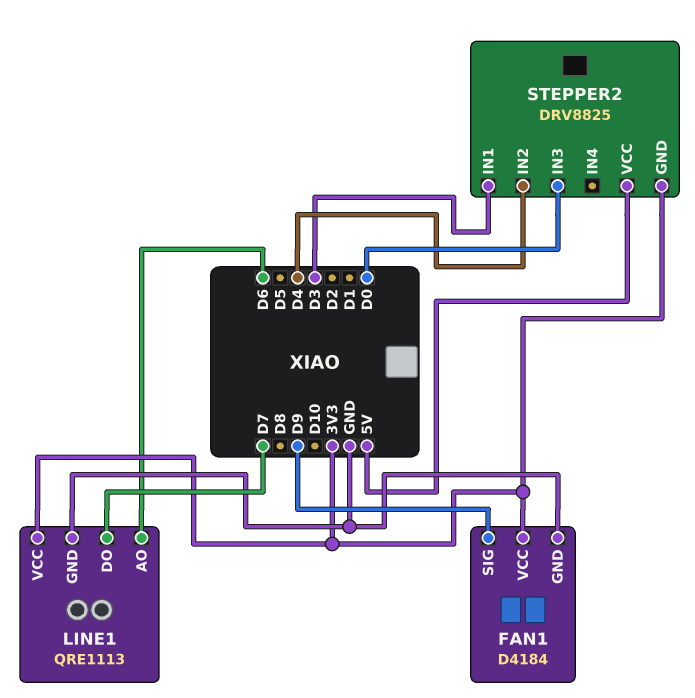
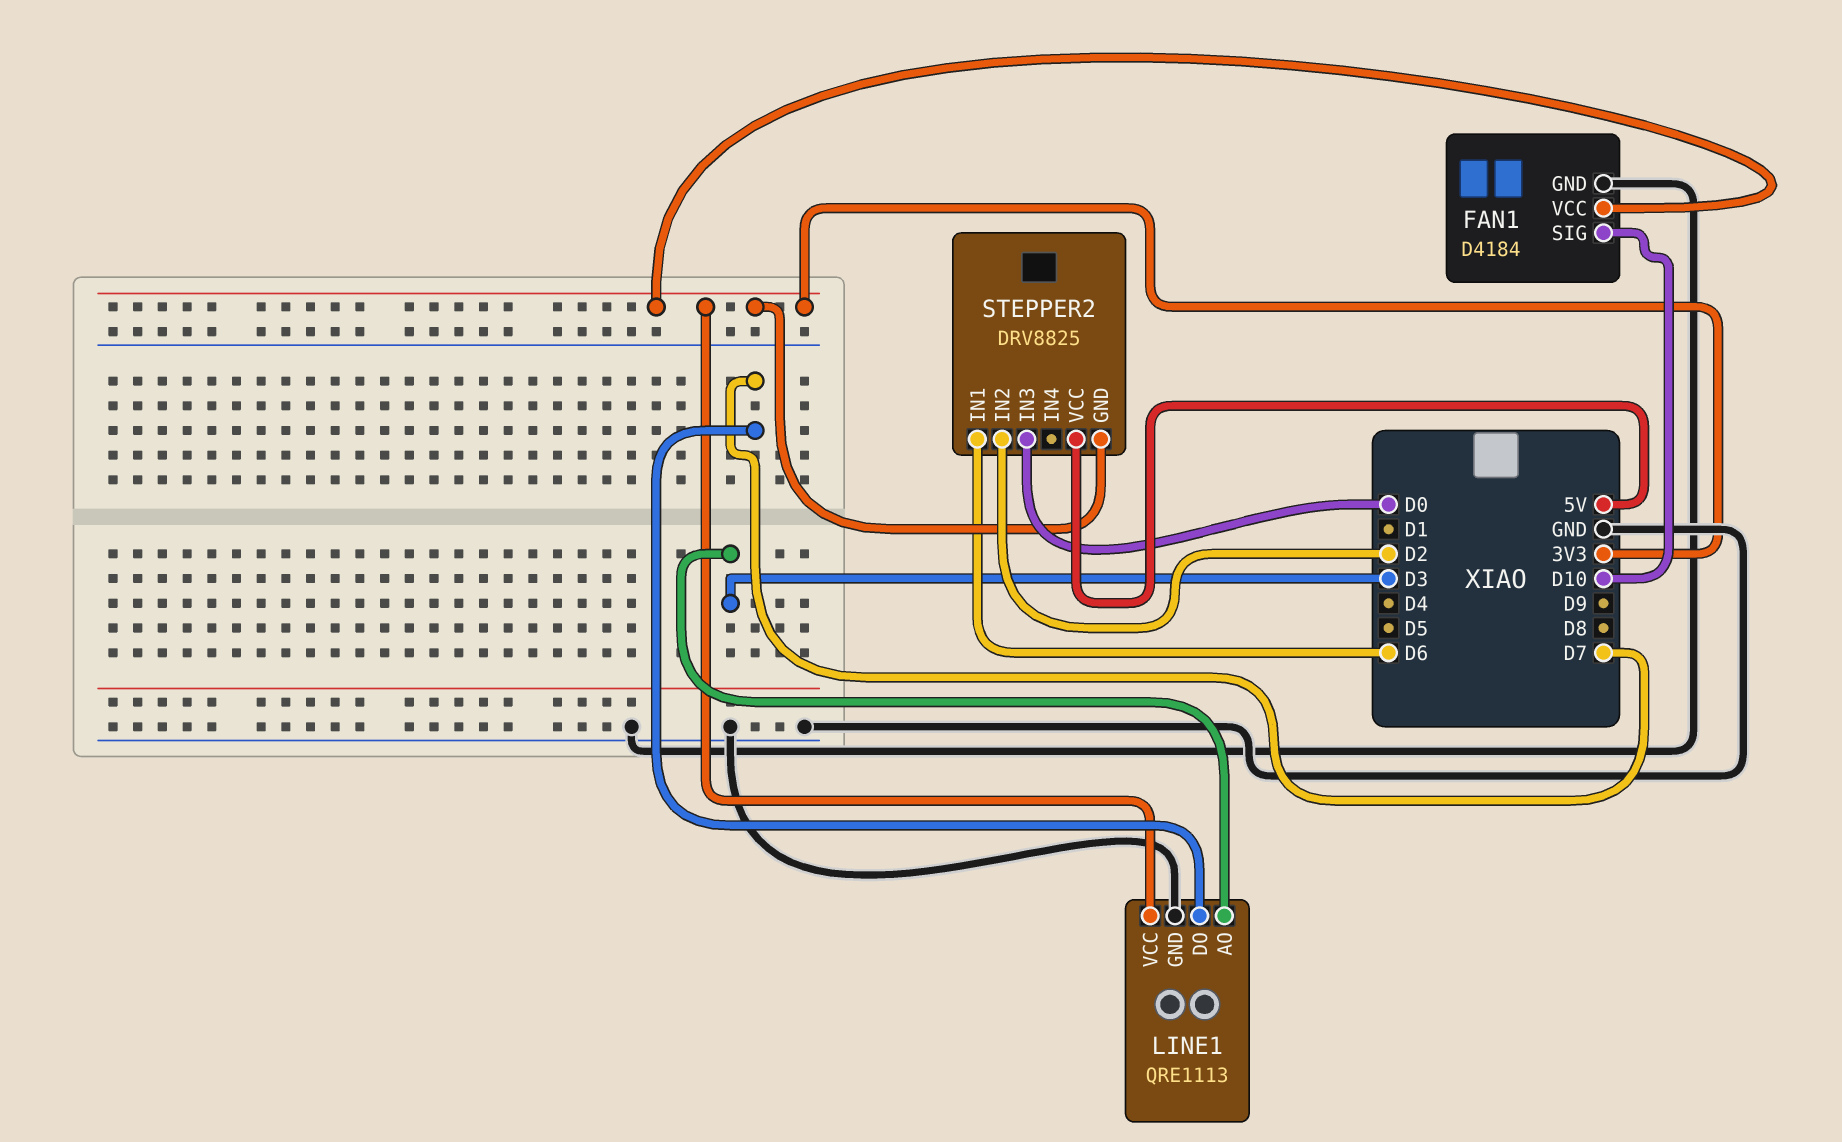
FAN1 pin SIG: D9 -> D10
LINE1 pin AO: D6 -> D3
STEPPER2 pin IN1: D3 -> D6
STEPPER2 pin IN2: D4 -> D2

